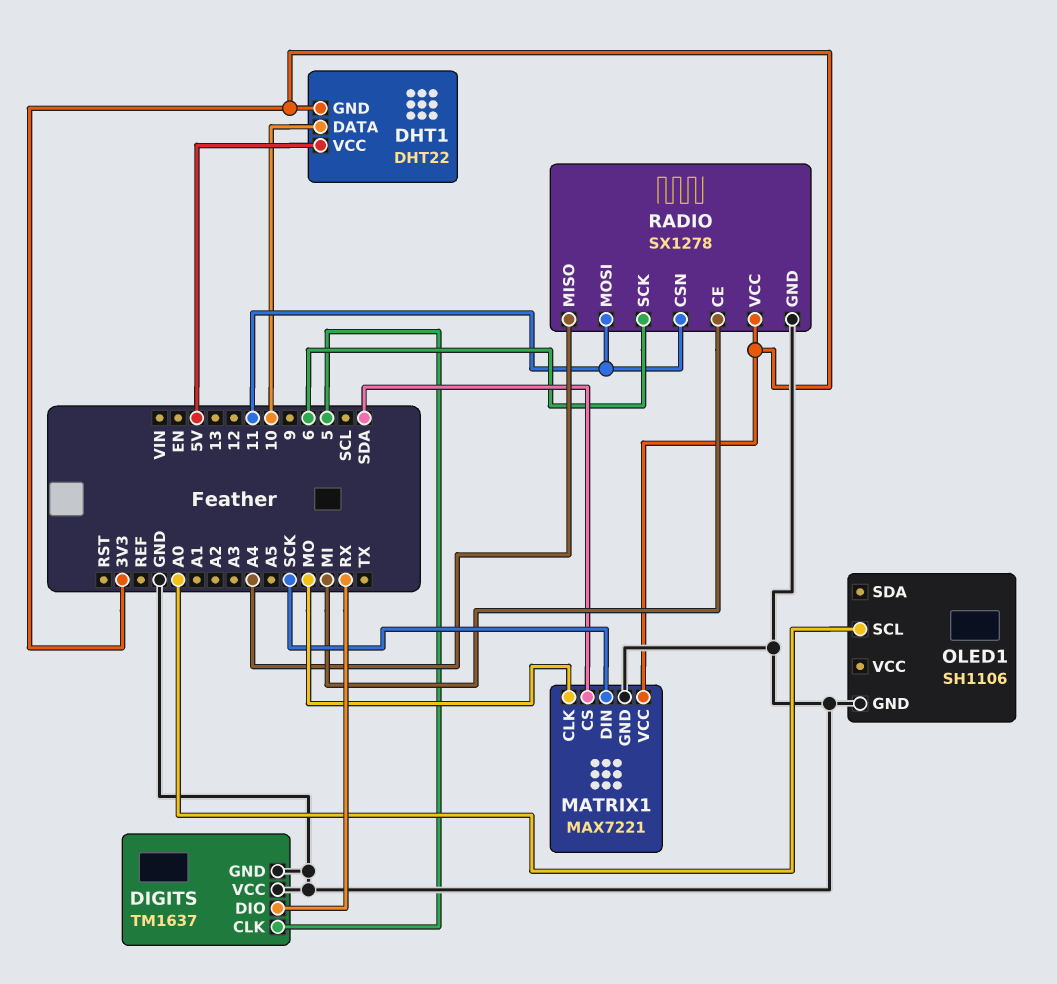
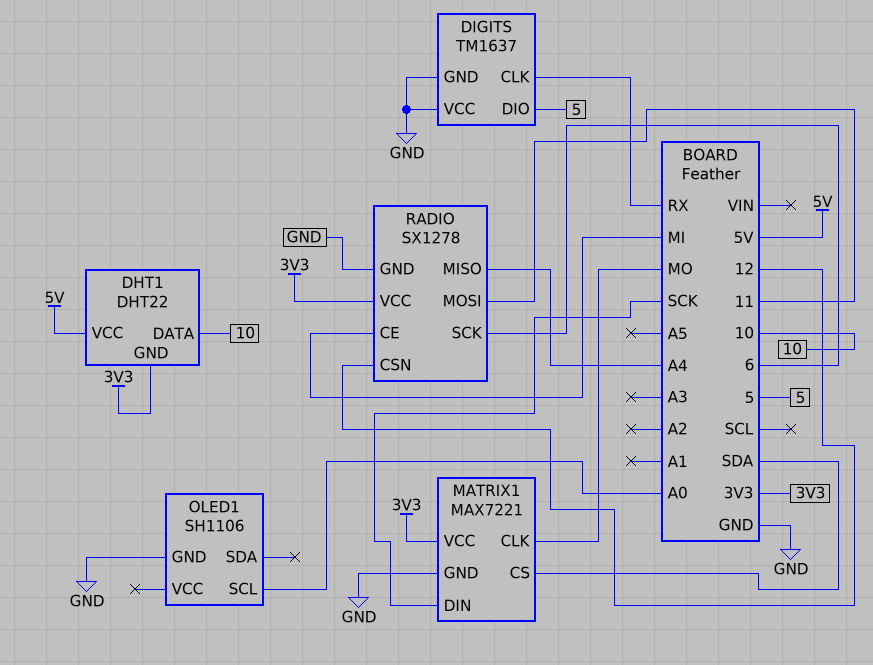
DIGITS pin CLK: 5 -> RX
DIGITS pin DIO: RX -> 5
RADIO pin CSN: 11 -> 12

